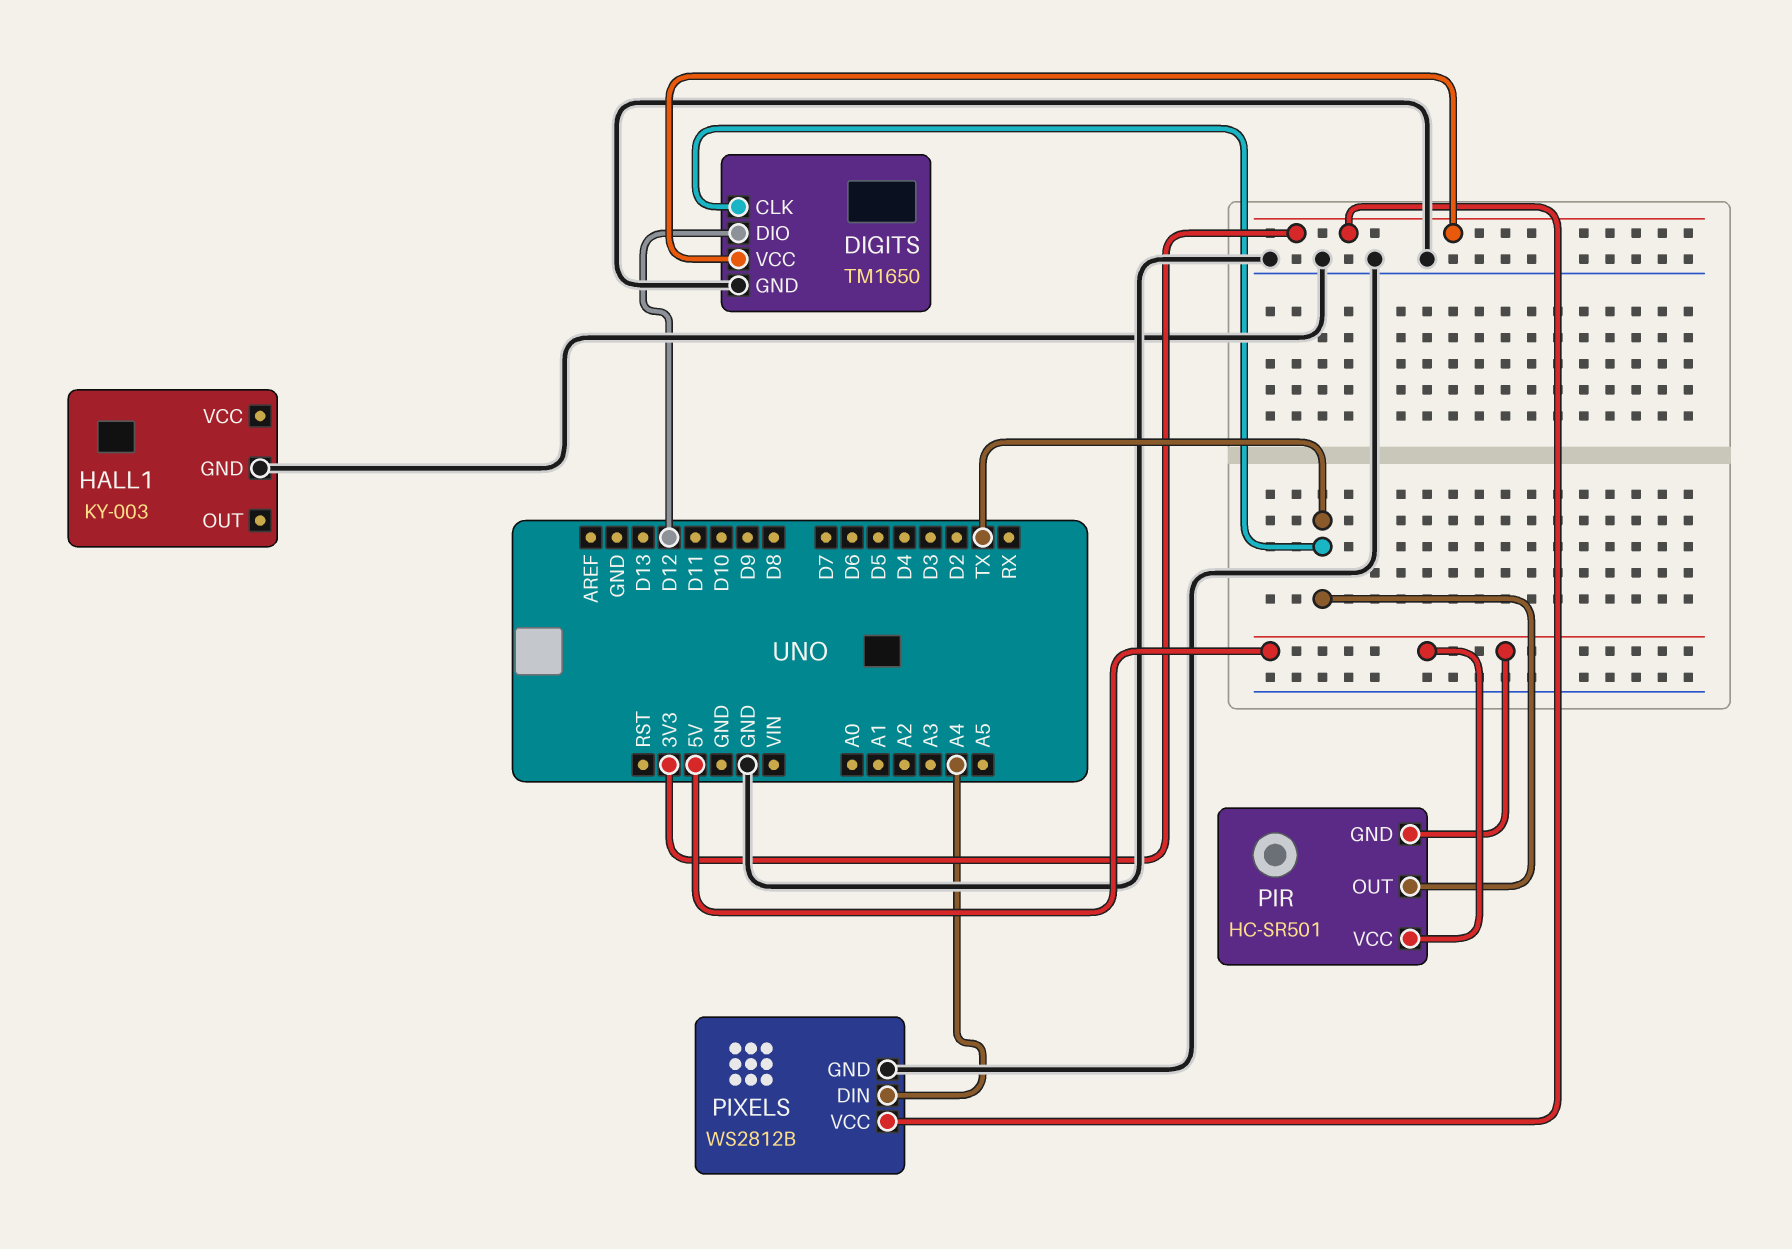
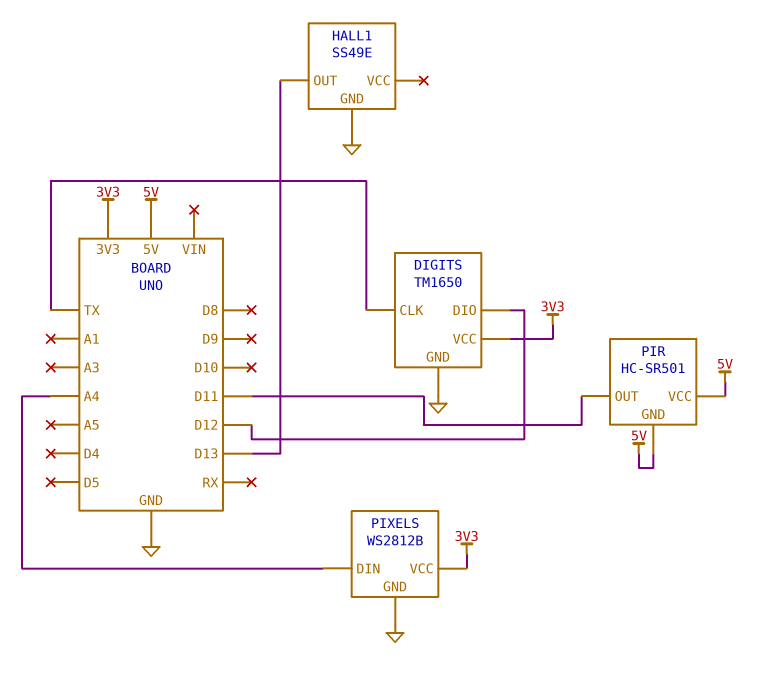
HALL1: KY-003 -> SS49E
HALL1 pin OUT: none -> D13
PIR pin OUT: TX -> D11

